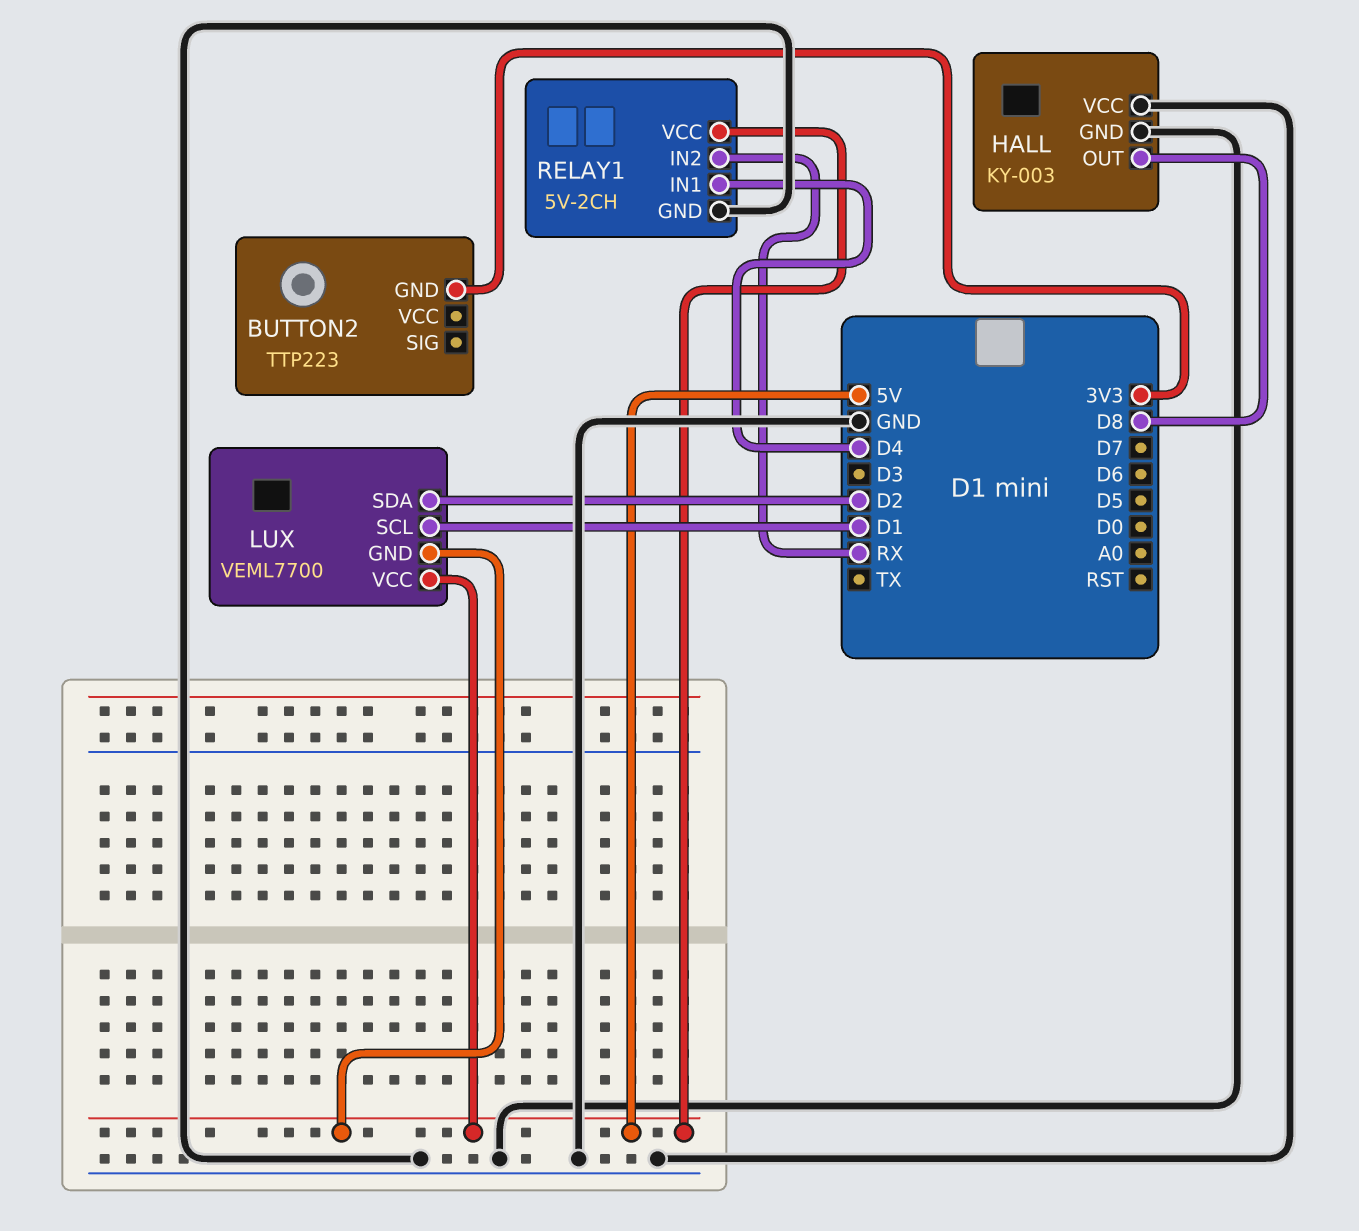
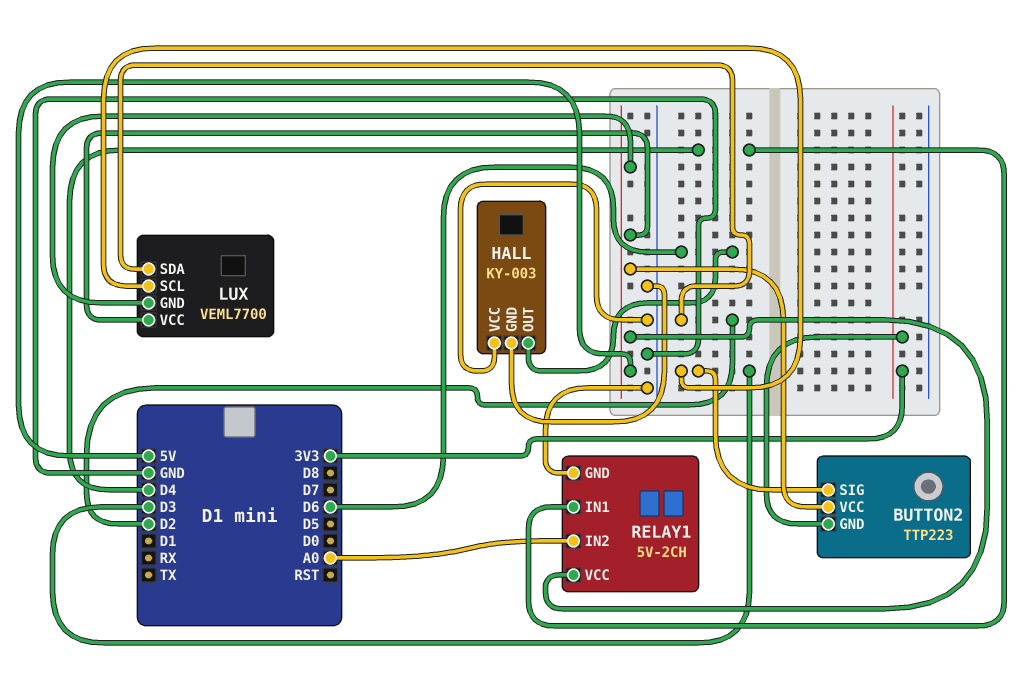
BUTTON2 pin SIG: none -> D3
BUTTON2 pin VCC: none -> 5V
HALL pin OUT: D8 -> D6
LUX pin SCL: D1 -> D3
RELAY1 pin IN2: RX -> A0

